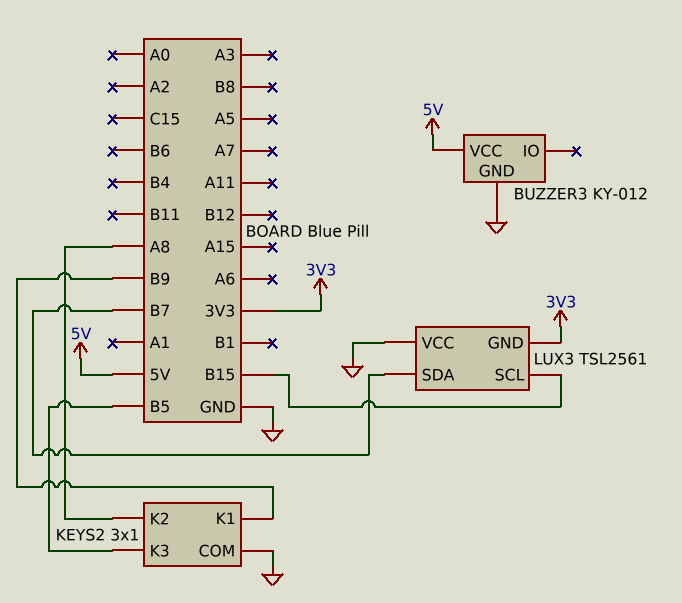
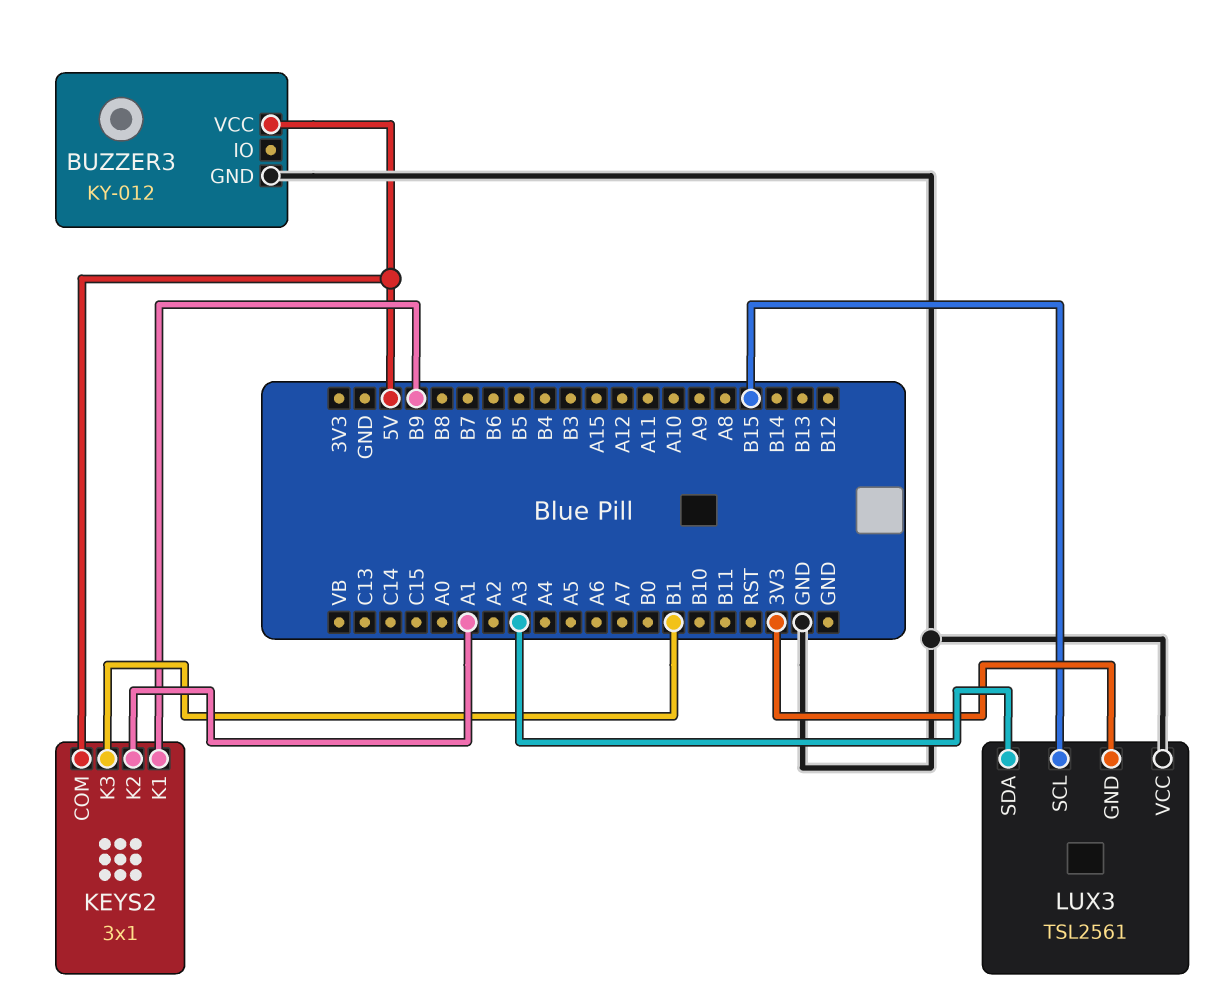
KEYS2 pin COM: GND -> 5V
KEYS2 pin K2: A8 -> A1
KEYS2 pin K3: B5 -> B1
LUX3 pin SDA: B7 -> A3

